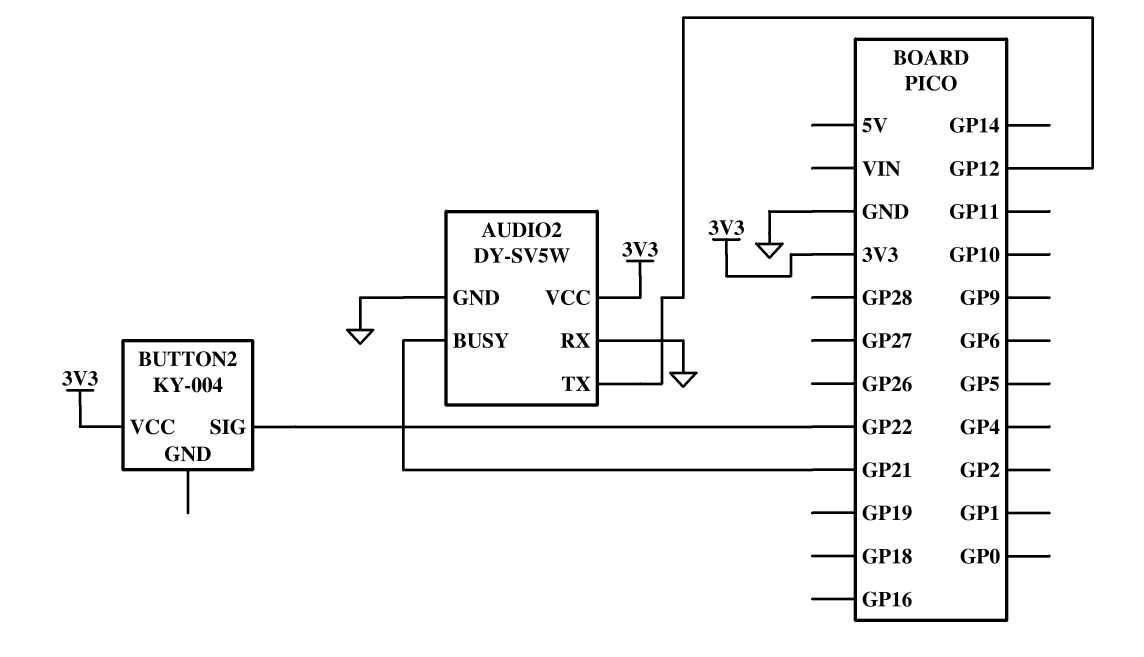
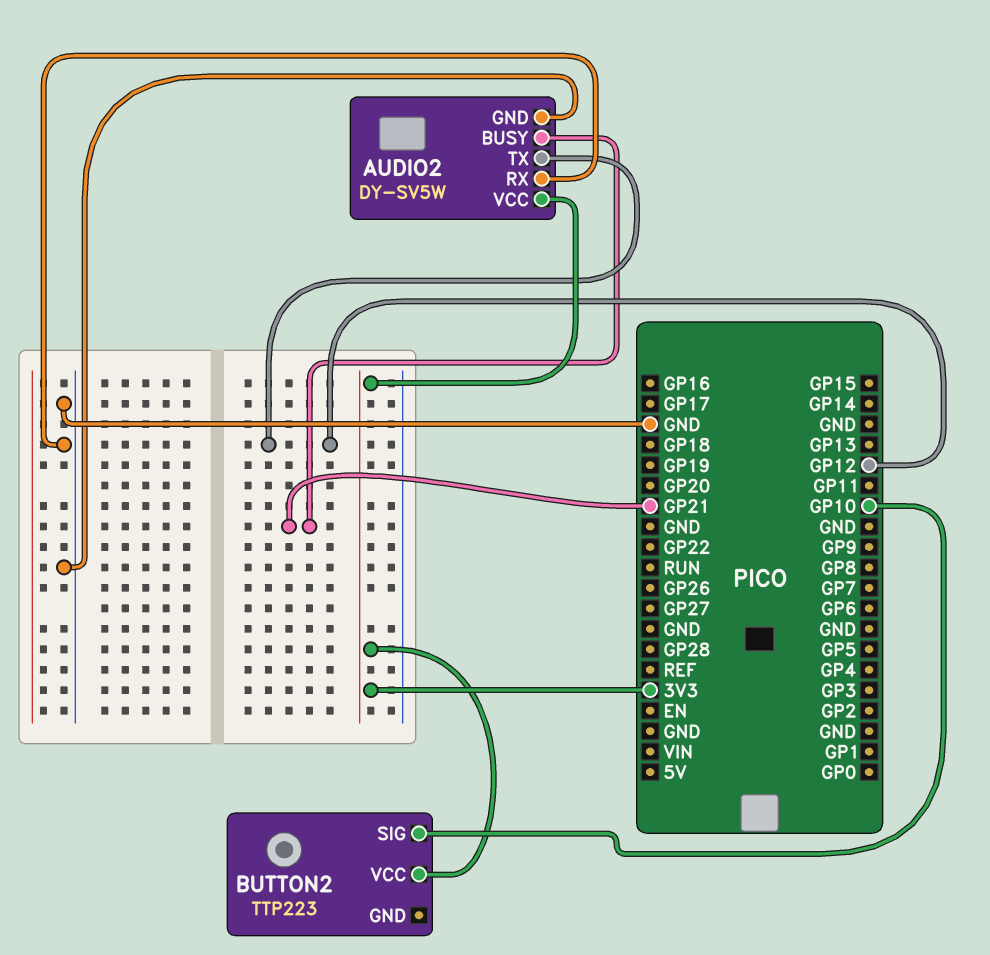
BUTTON2: KY-004 -> TTP223
BUTTON2 pin SIG: GP22 -> GP10

